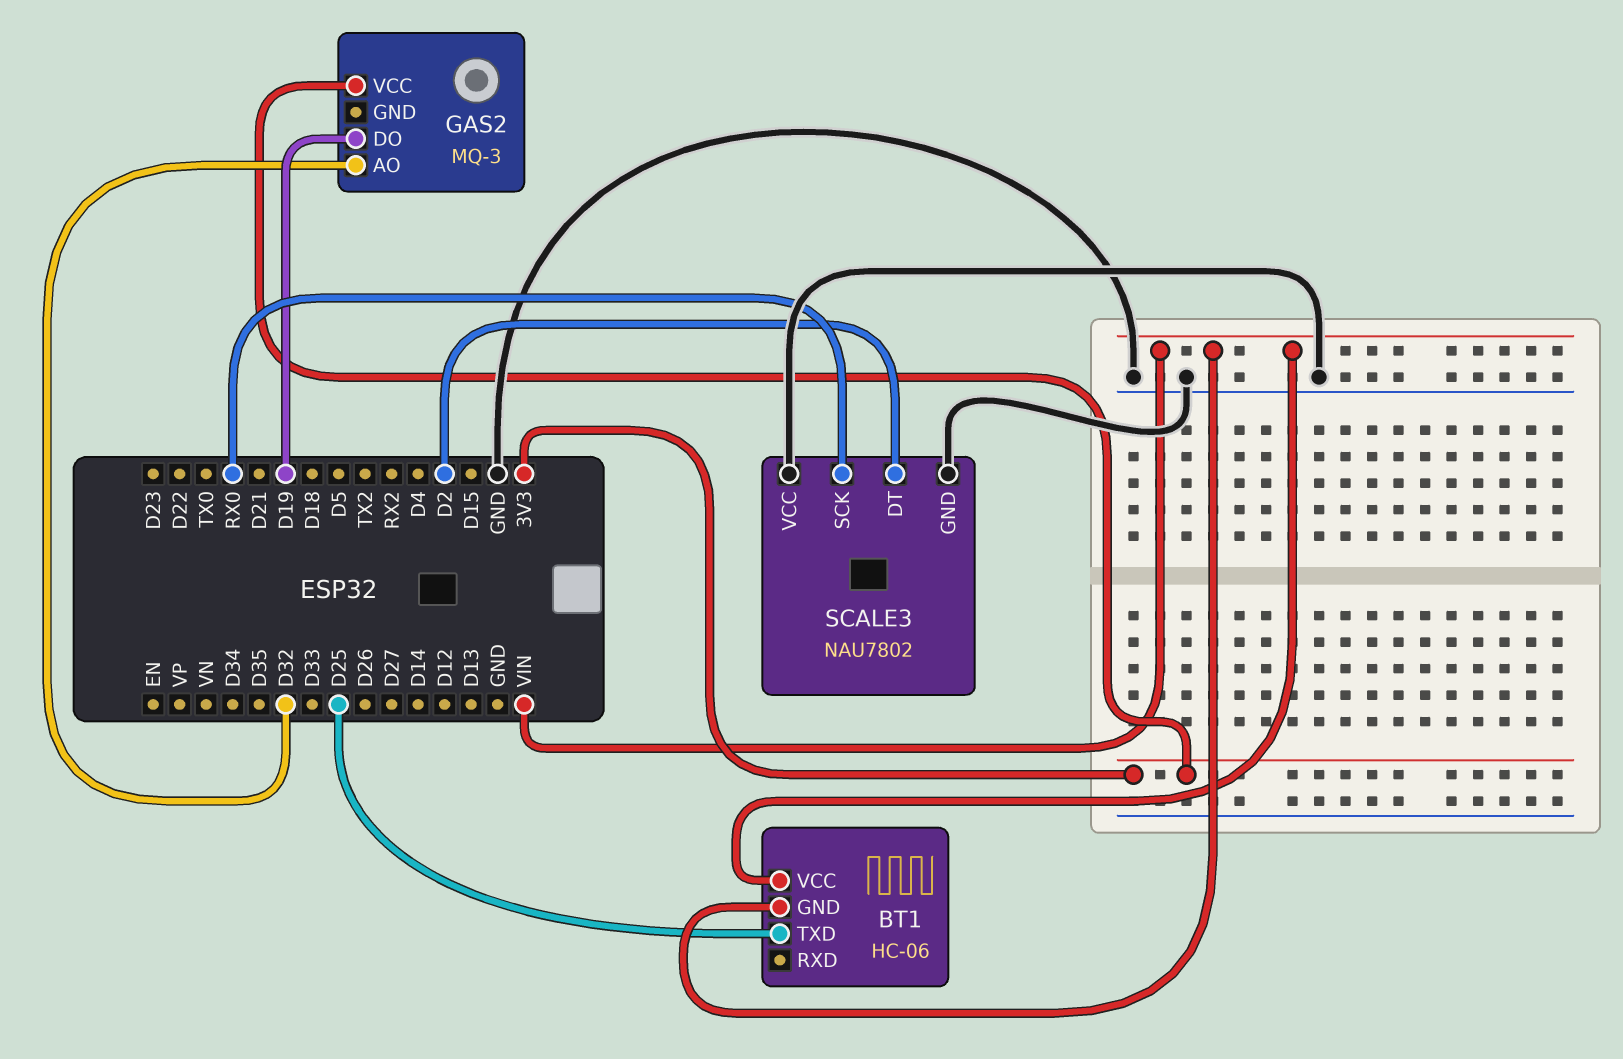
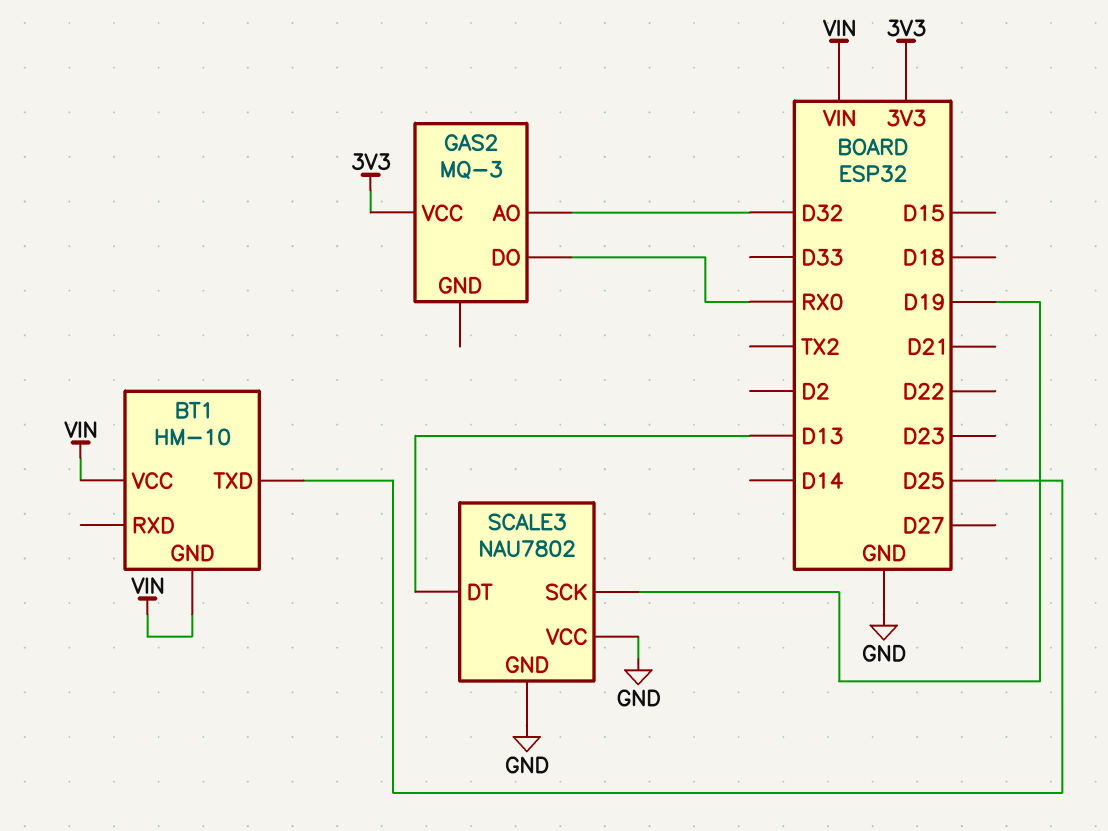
BT1: HC-06 -> HM-10
GAS2 pin DO: D19 -> RX0
SCALE3 pin DT: D2 -> D13
SCALE3 pin SCK: RX0 -> D19

